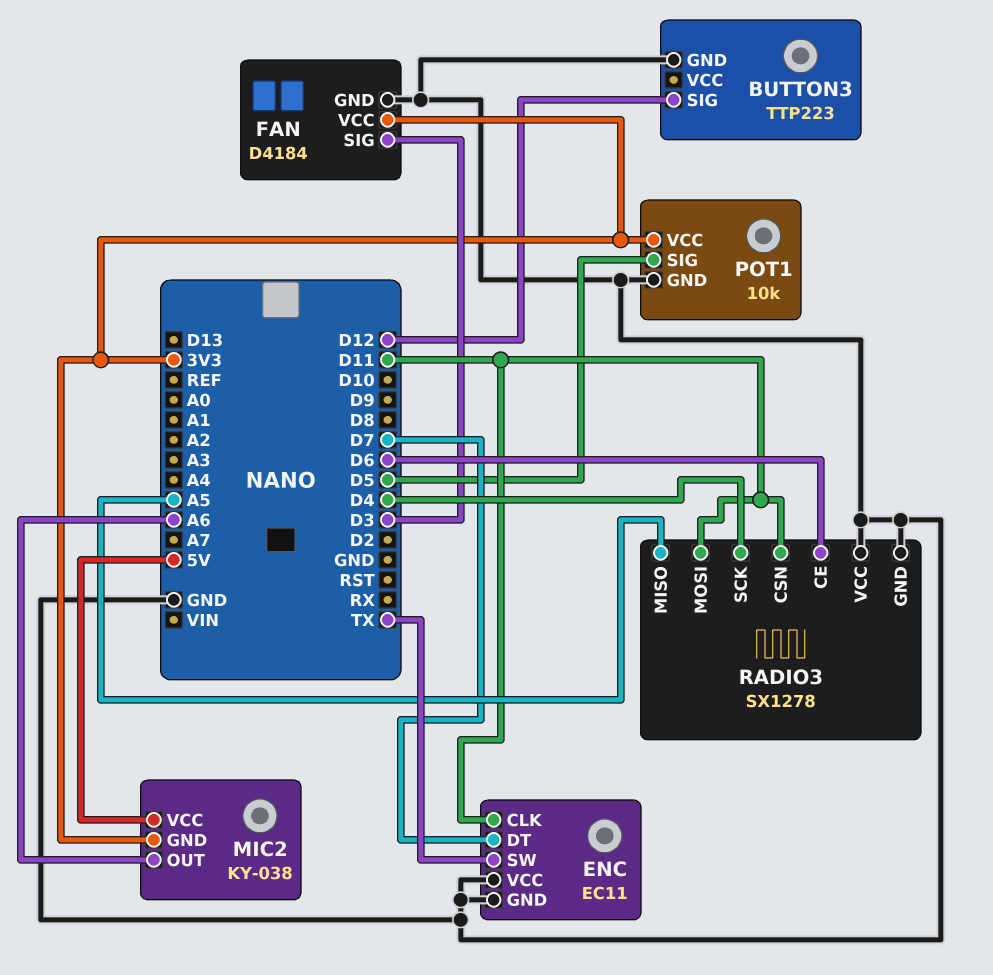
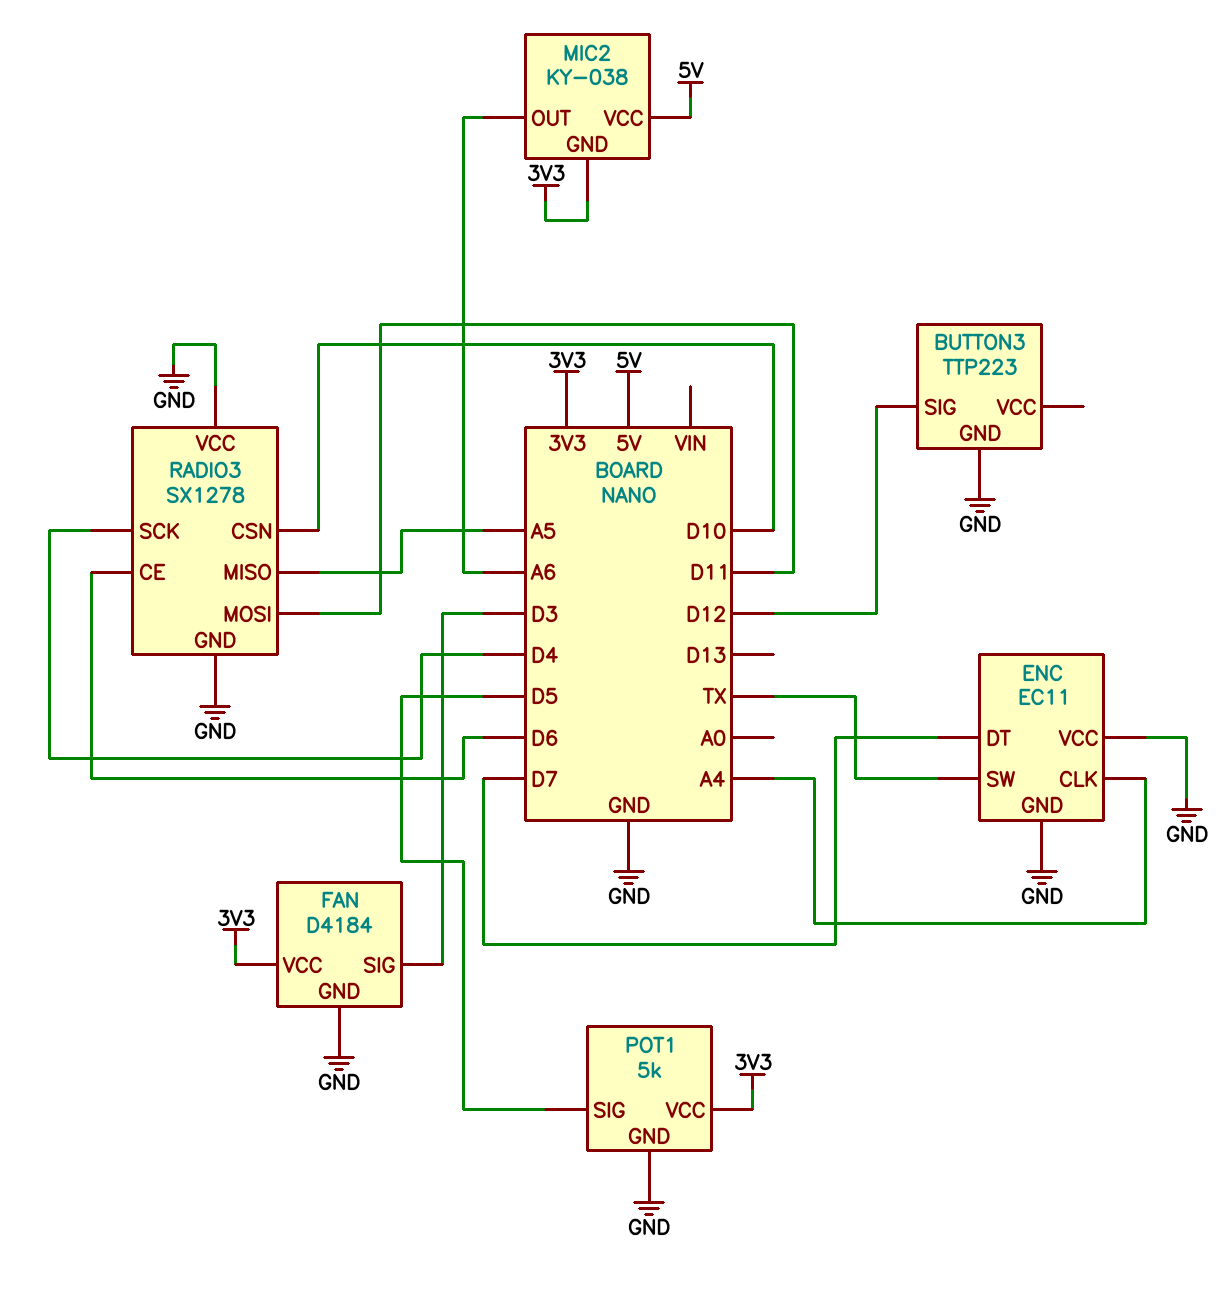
ENC pin CLK: D11 -> A4
POT1: 10k -> 5k
RADIO3 pin CSN: D11 -> D10

